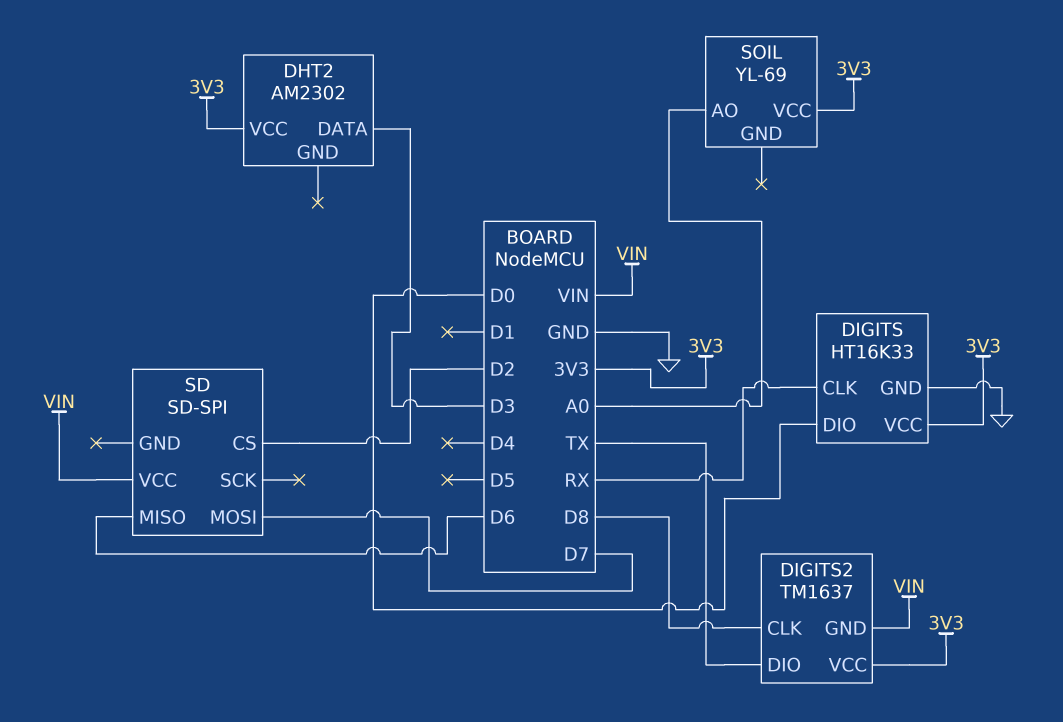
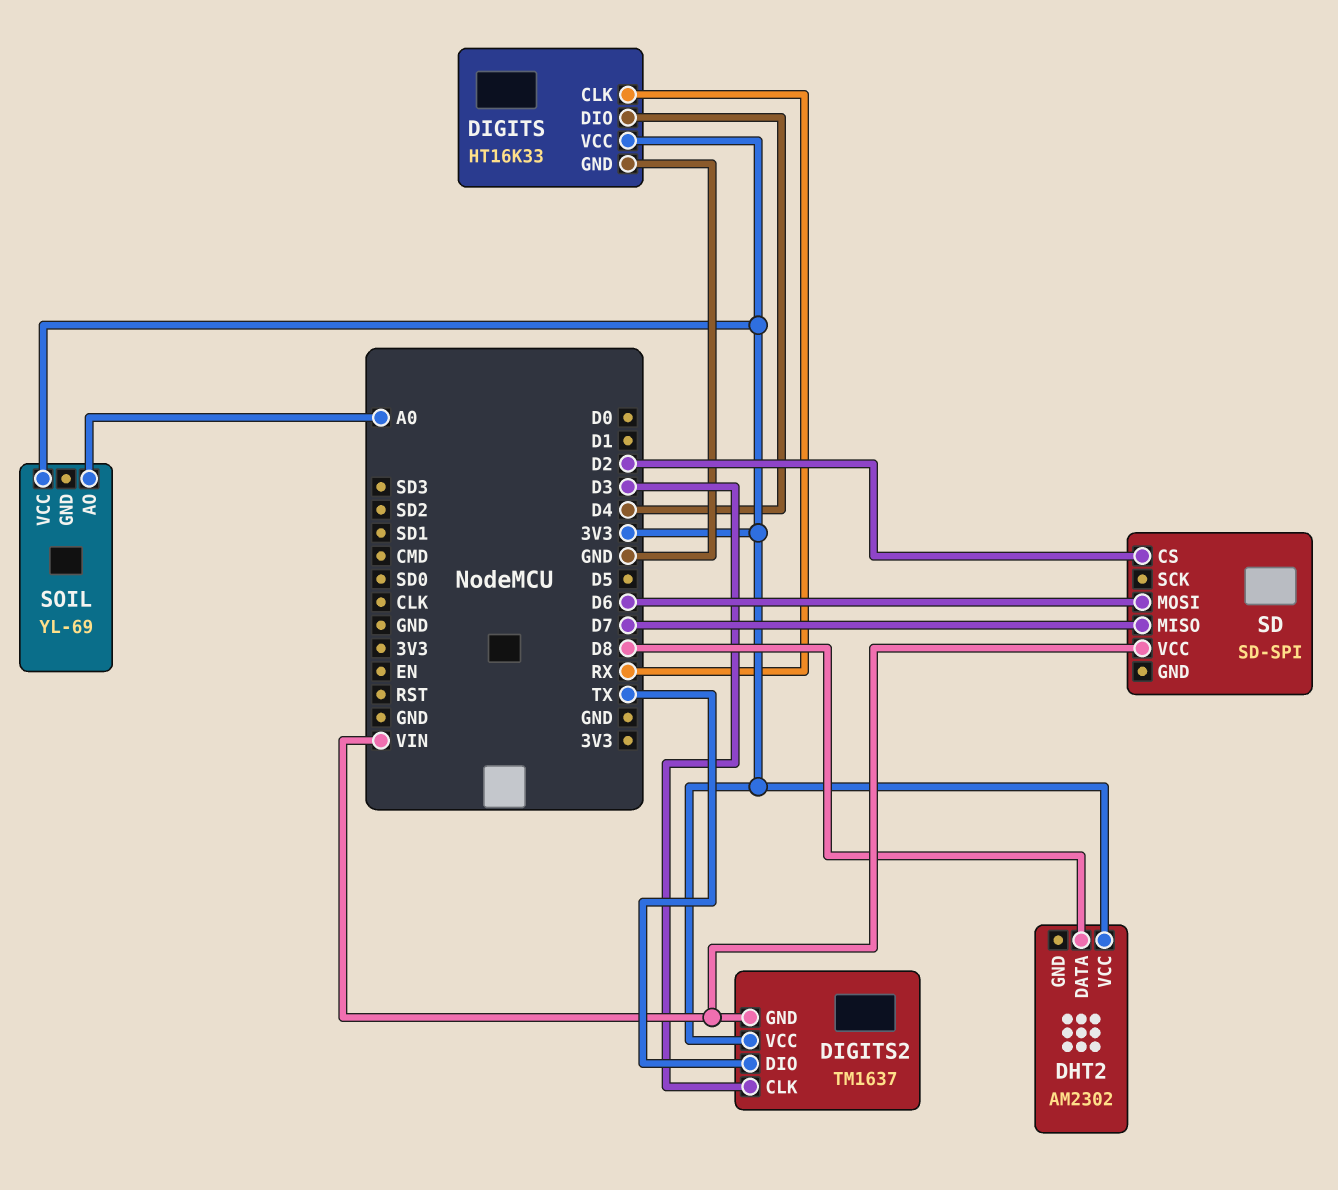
DHT2 pin DATA: D3 -> D8
DIGITS pin DIO: D0 -> D4
DIGITS2 pin CLK: D8 -> D3
SD pin MISO: D6 -> D7
SD pin MOSI: D7 -> D6

